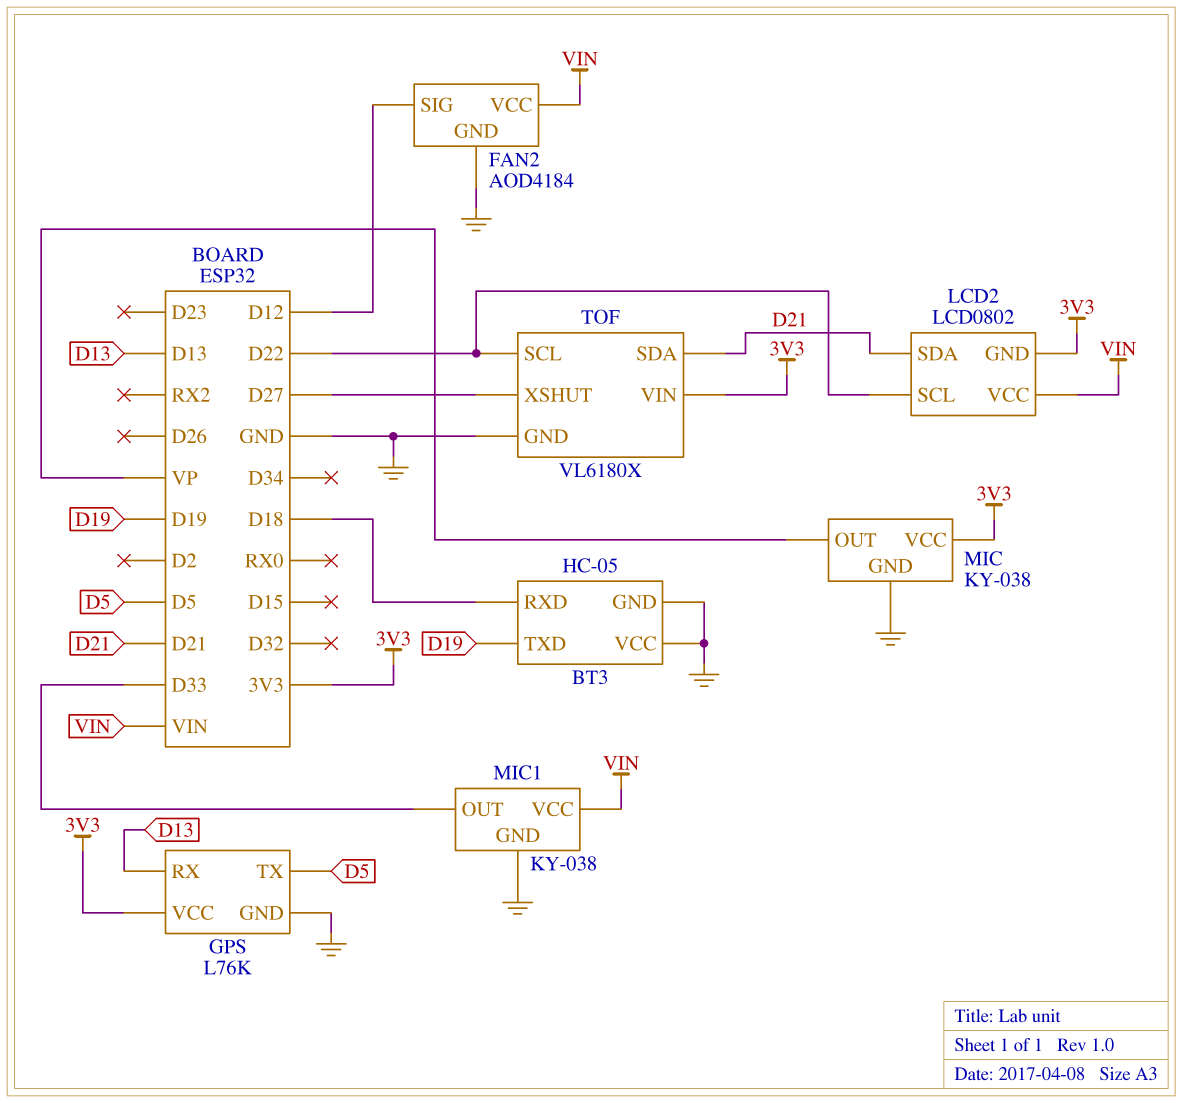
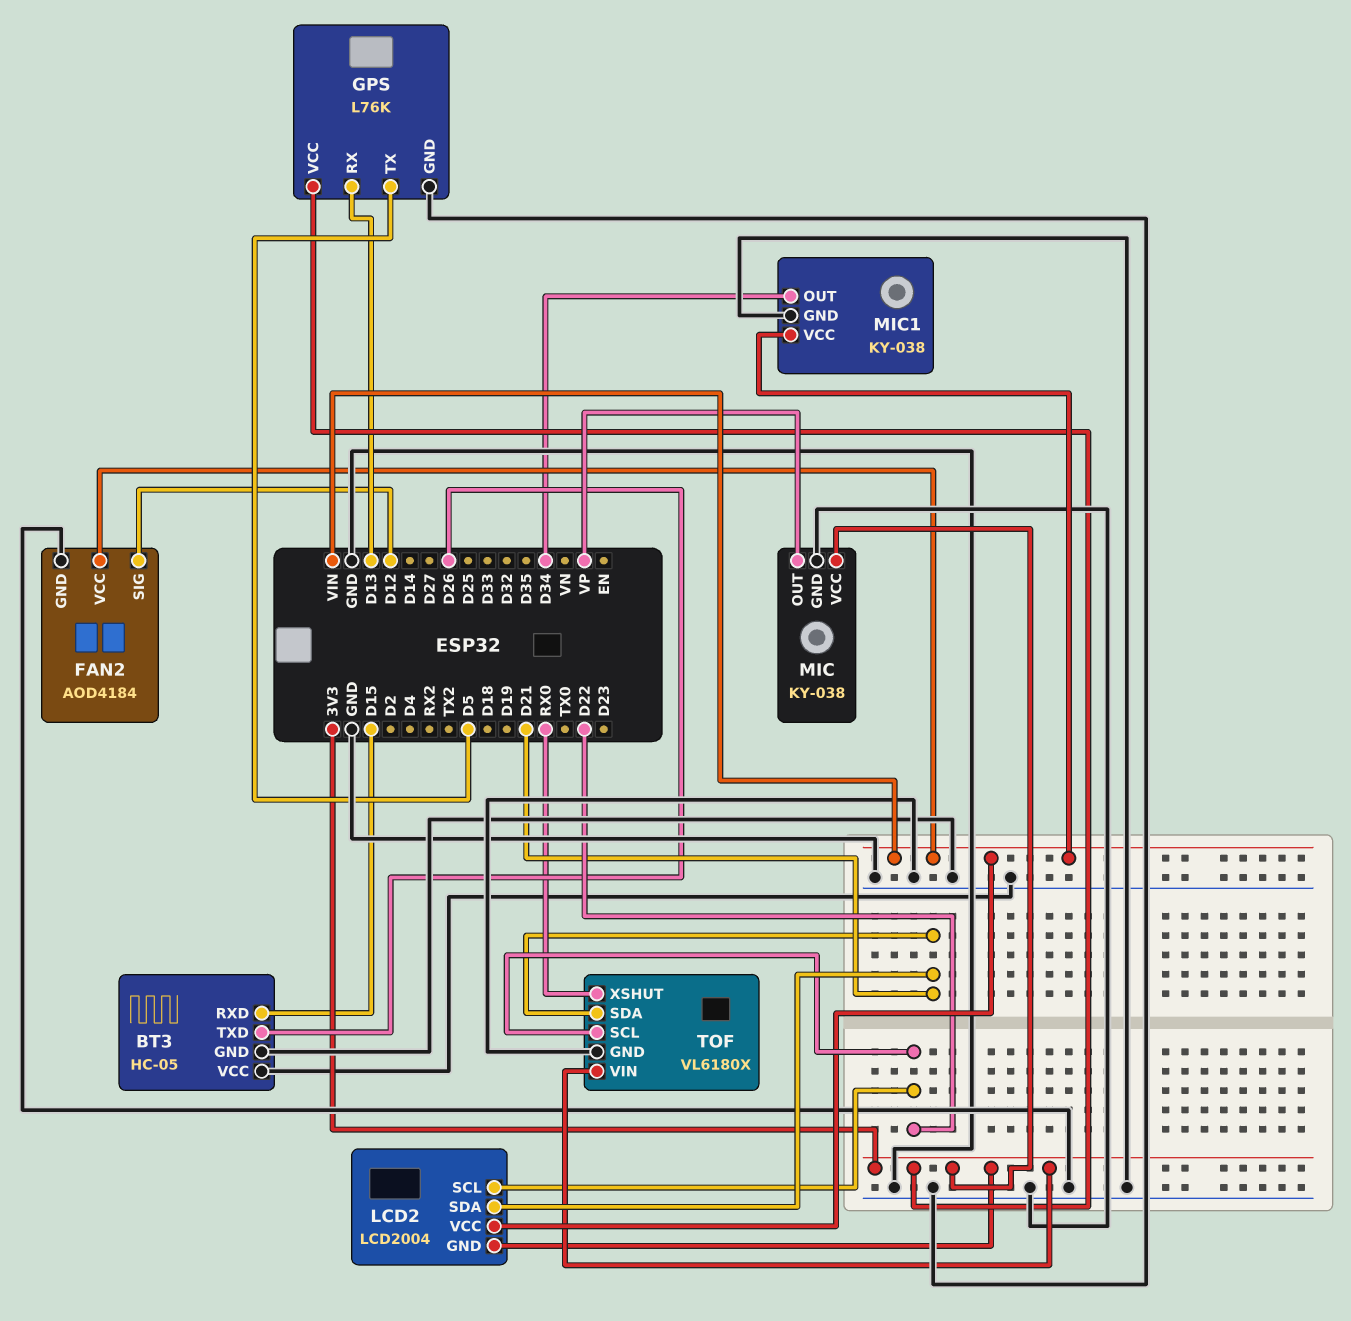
BT3 pin RXD: D18 -> D15
BT3 pin TXD: D19 -> D26
LCD2: LCD0802 -> LCD2004
MIC1 pin OUT: D33 -> D34
TOF pin XSHUT: D27 -> RX0

